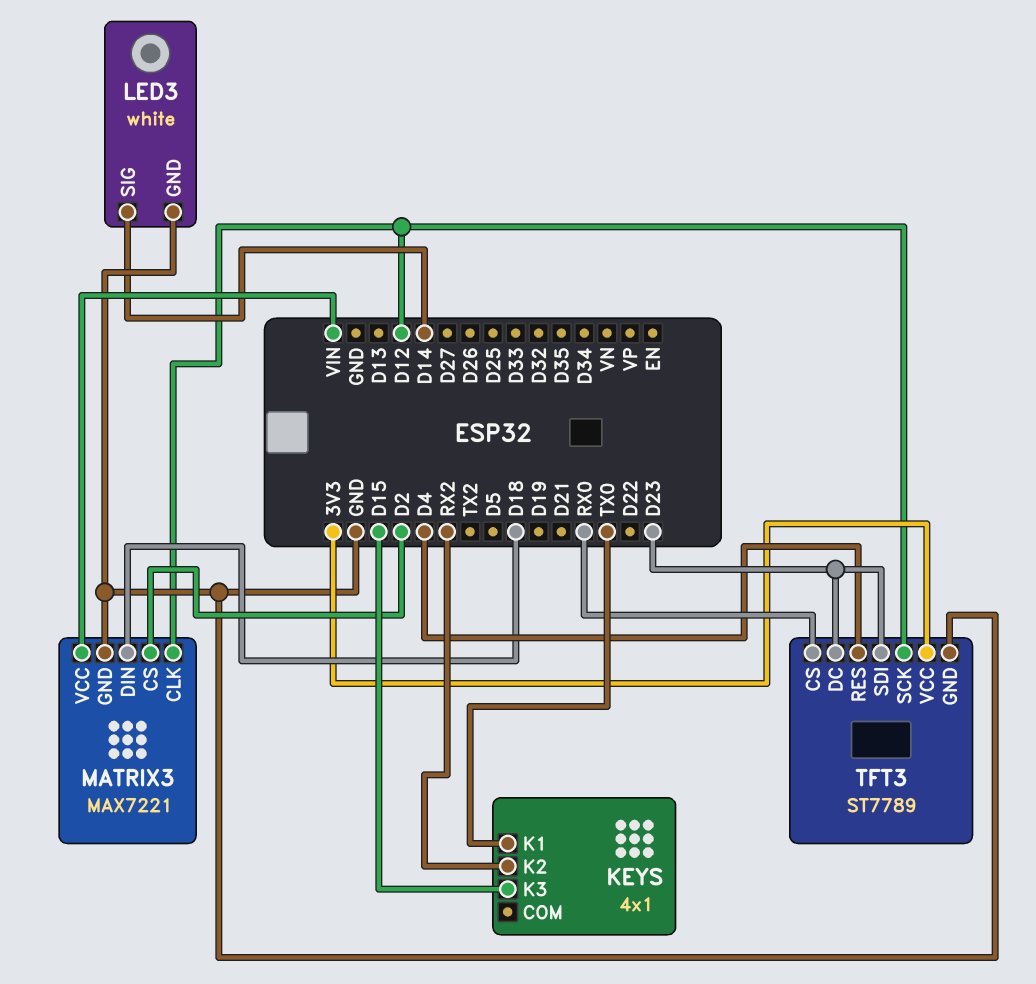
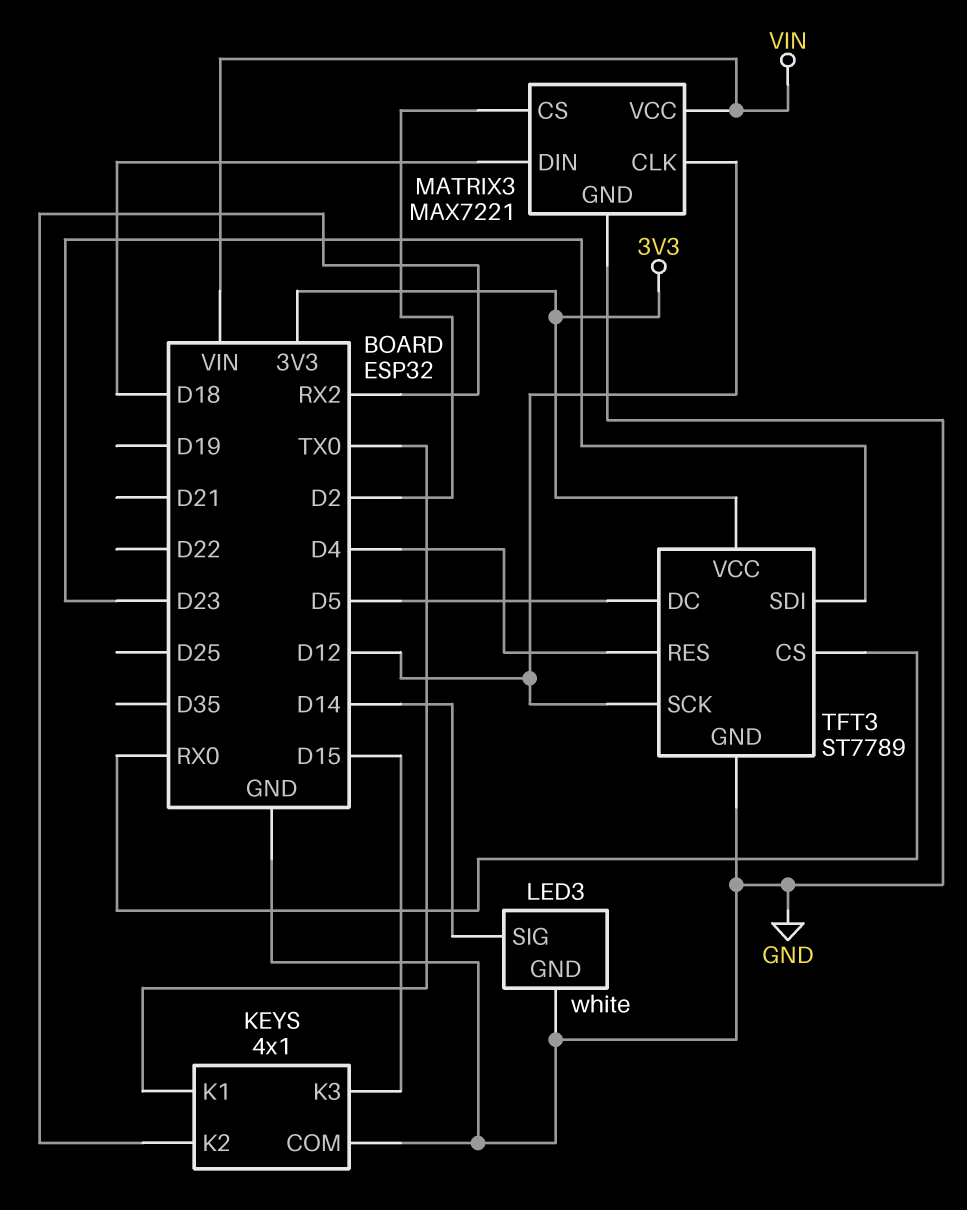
KEYS pin COM: none -> GND
TFT3 pin DC: D23 -> D5

